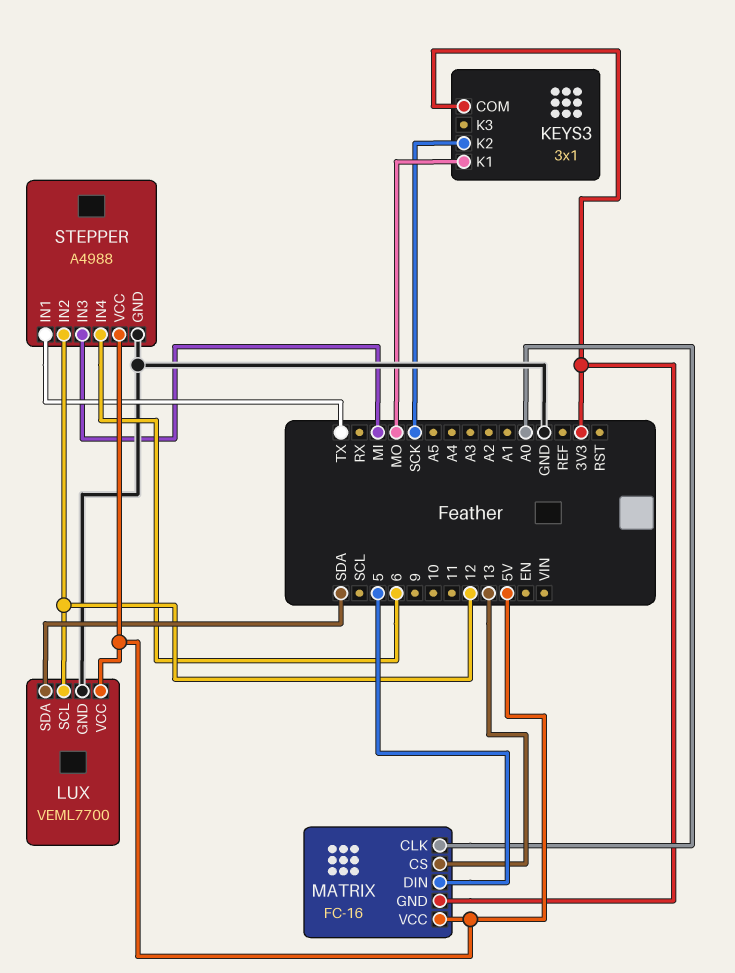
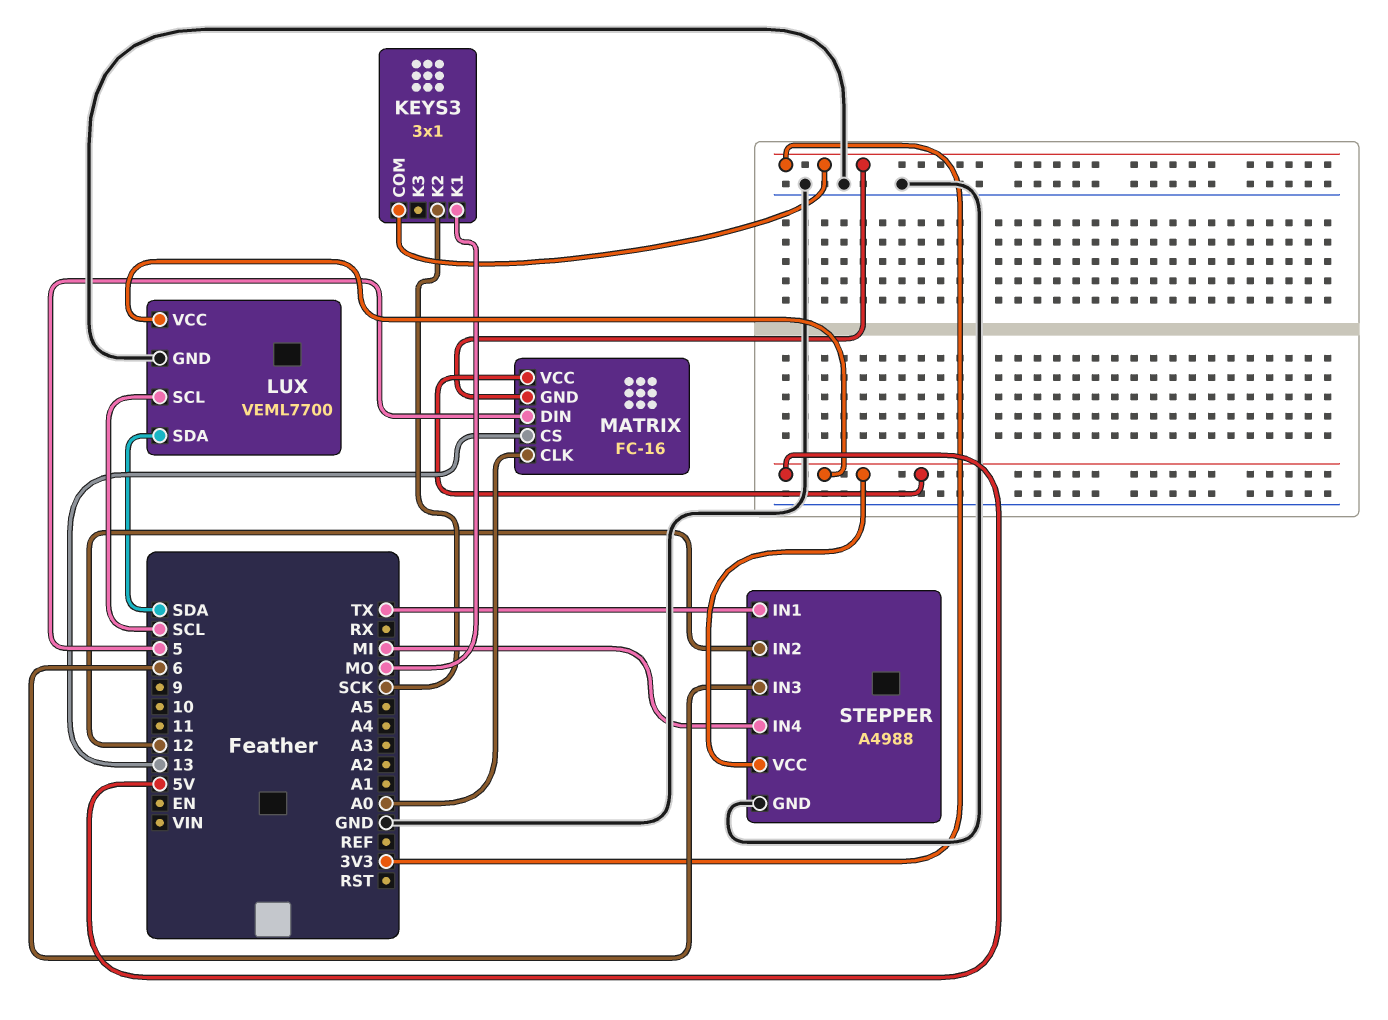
LUX pin SCL: 12 -> SCL
STEPPER pin IN3: MI -> 6
STEPPER pin IN4: 6 -> MI

